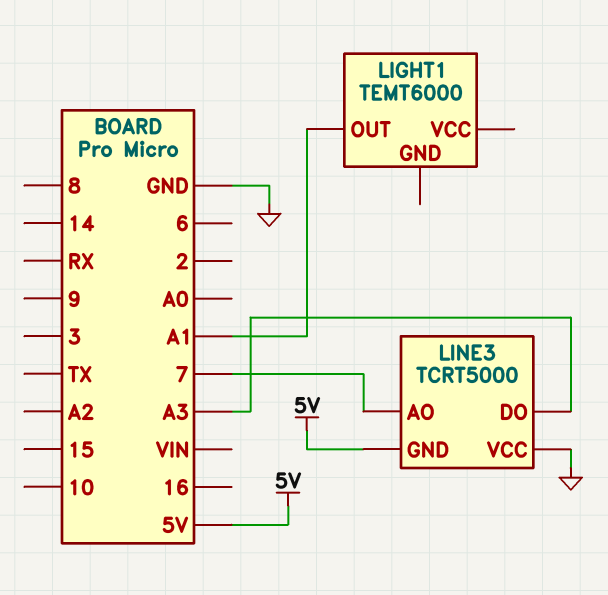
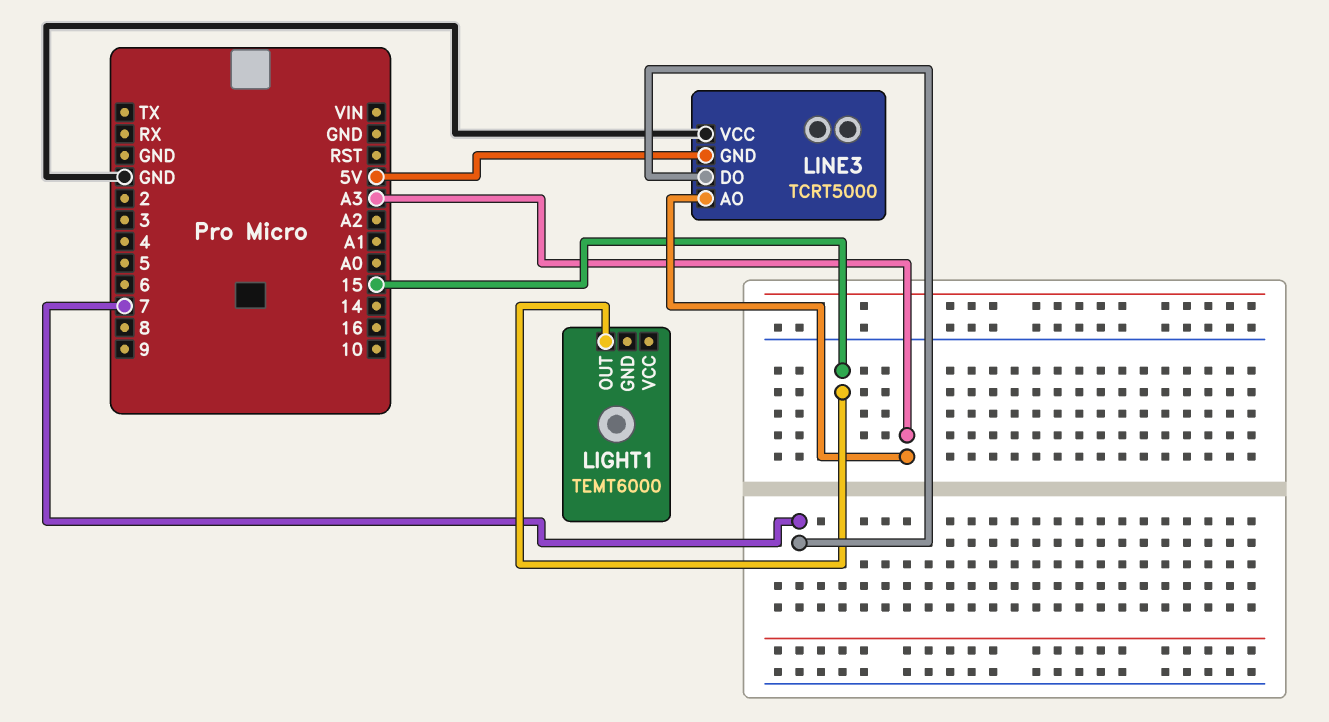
LIGHT1 pin OUT: A1 -> 15
LINE3 pin AO: 7 -> A3
LINE3 pin DO: A3 -> 7

